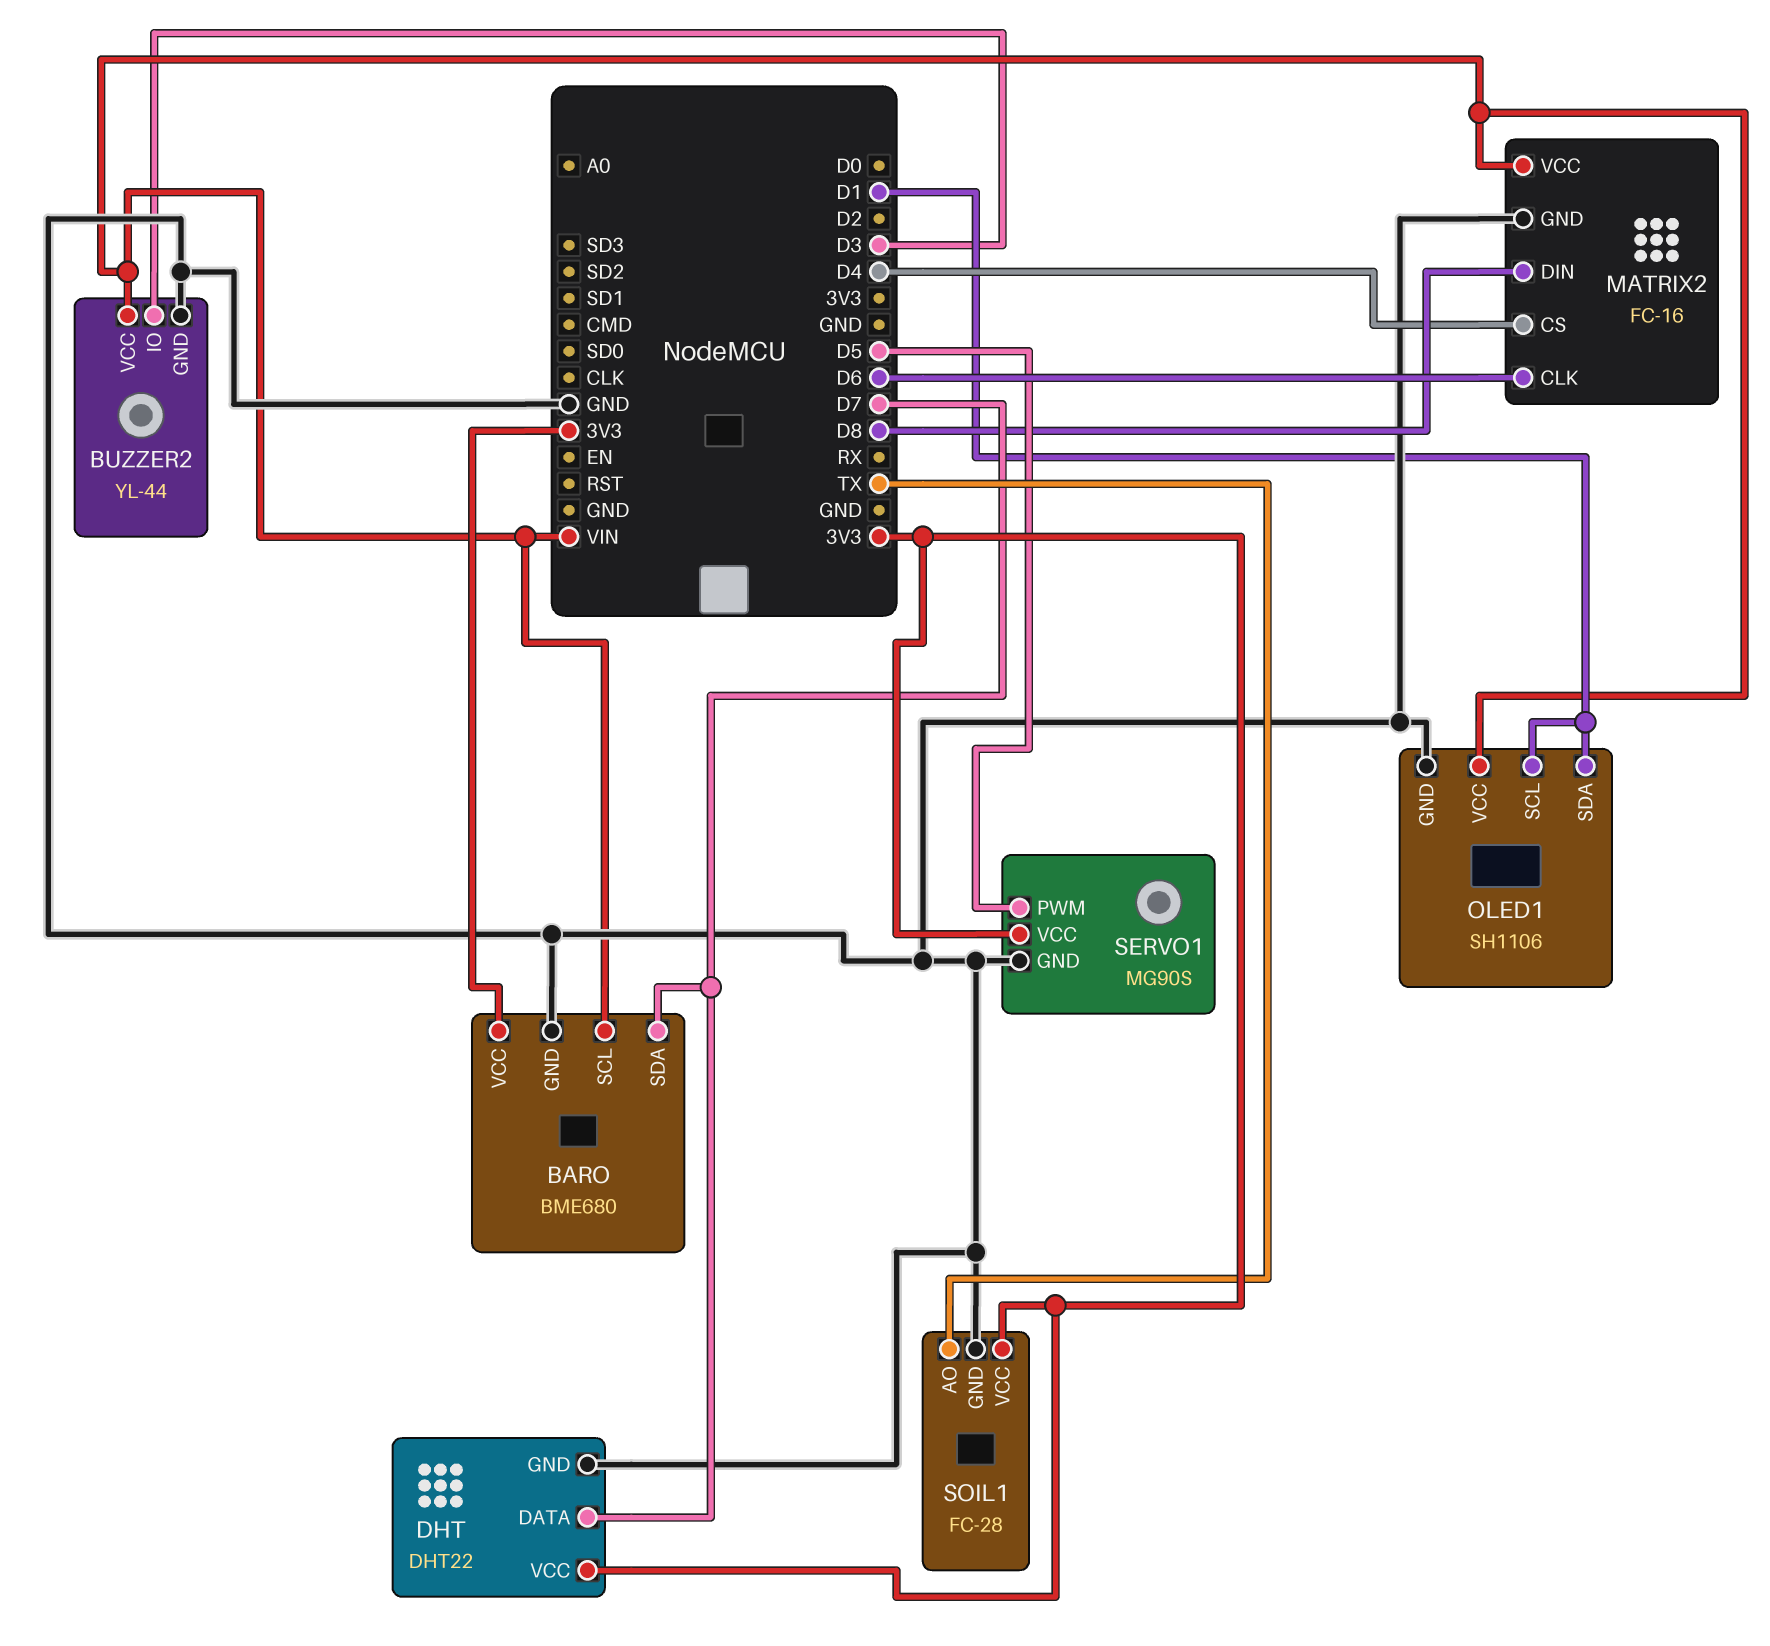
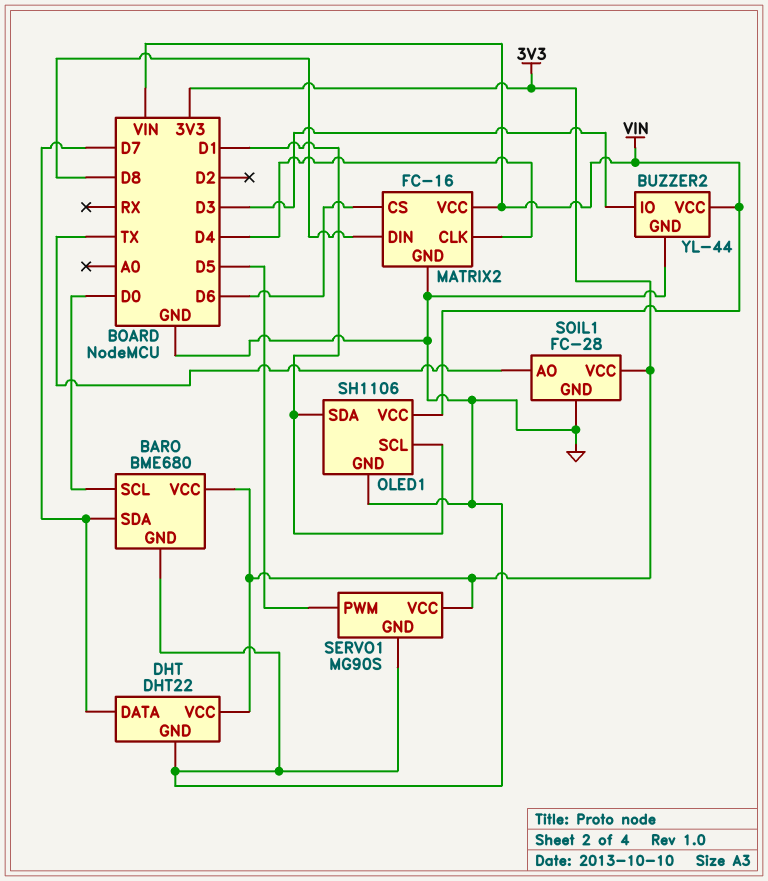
BARO pin SCL: VIN -> D0
MATRIX2 pin CLK: D6 -> D4
MATRIX2 pin CS: D4 -> D6

